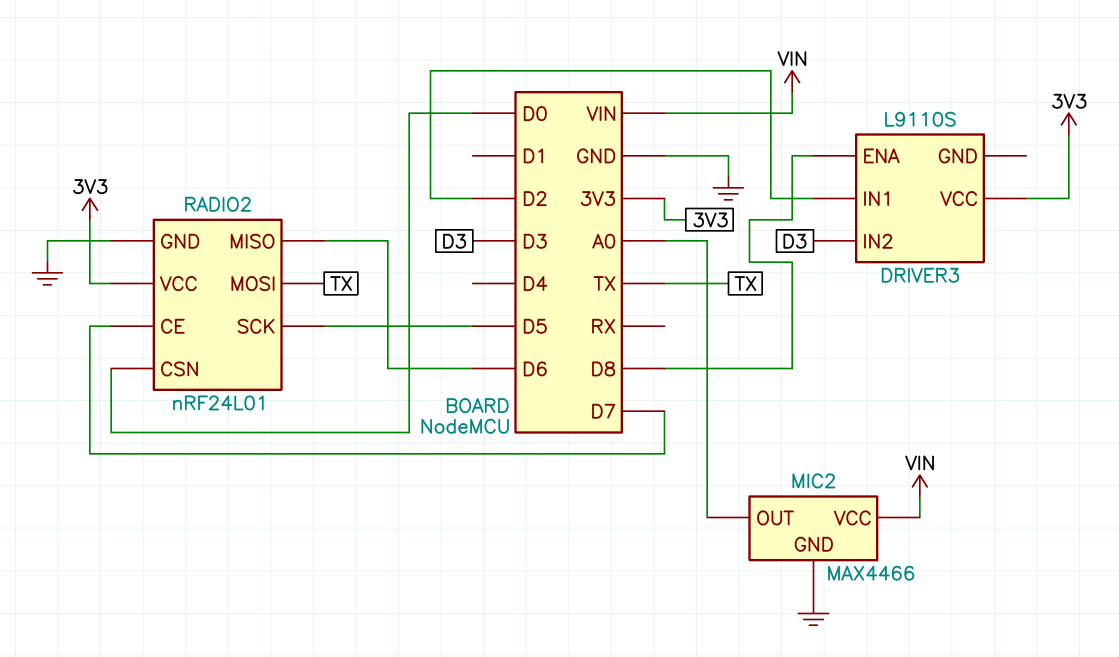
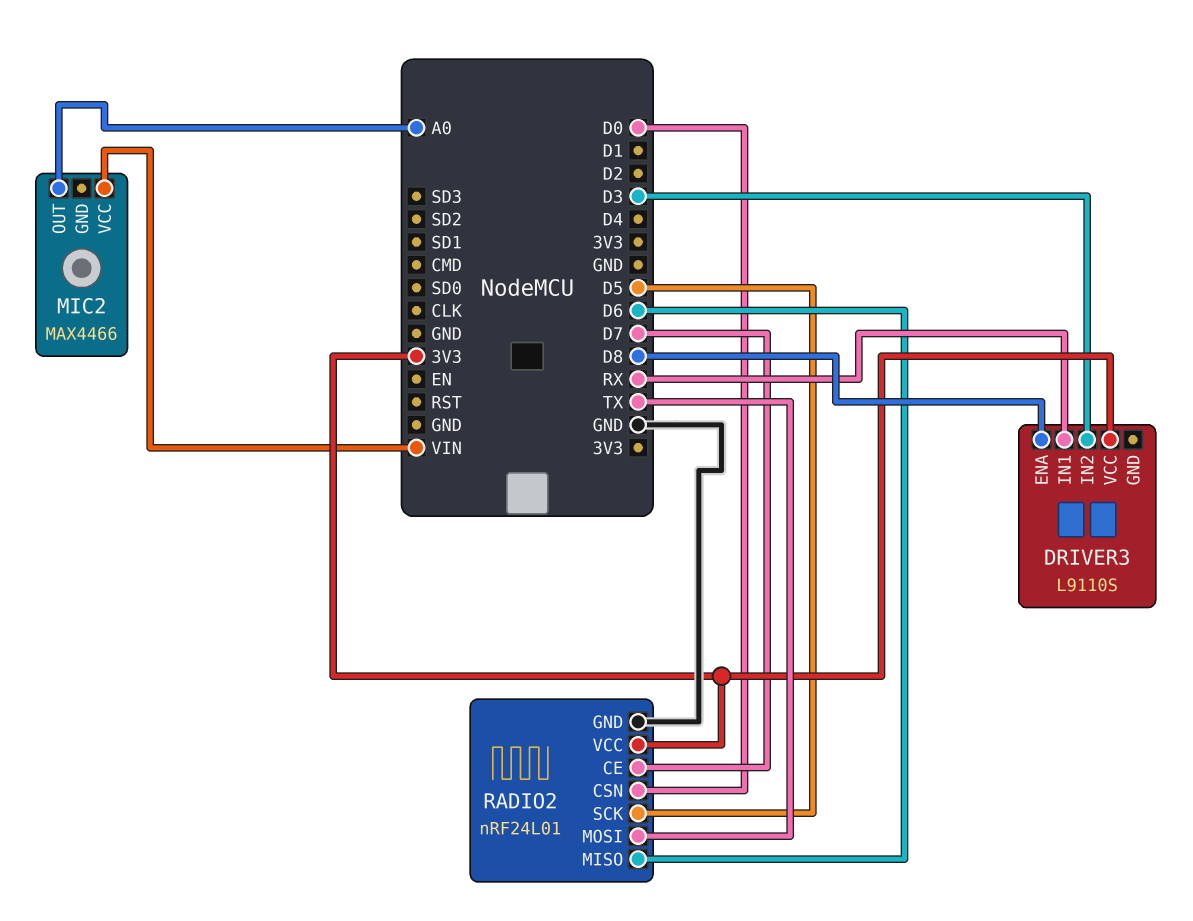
DRIVER3 pin IN1: D2 -> RX
MIC2 pin GND: GND -> none

